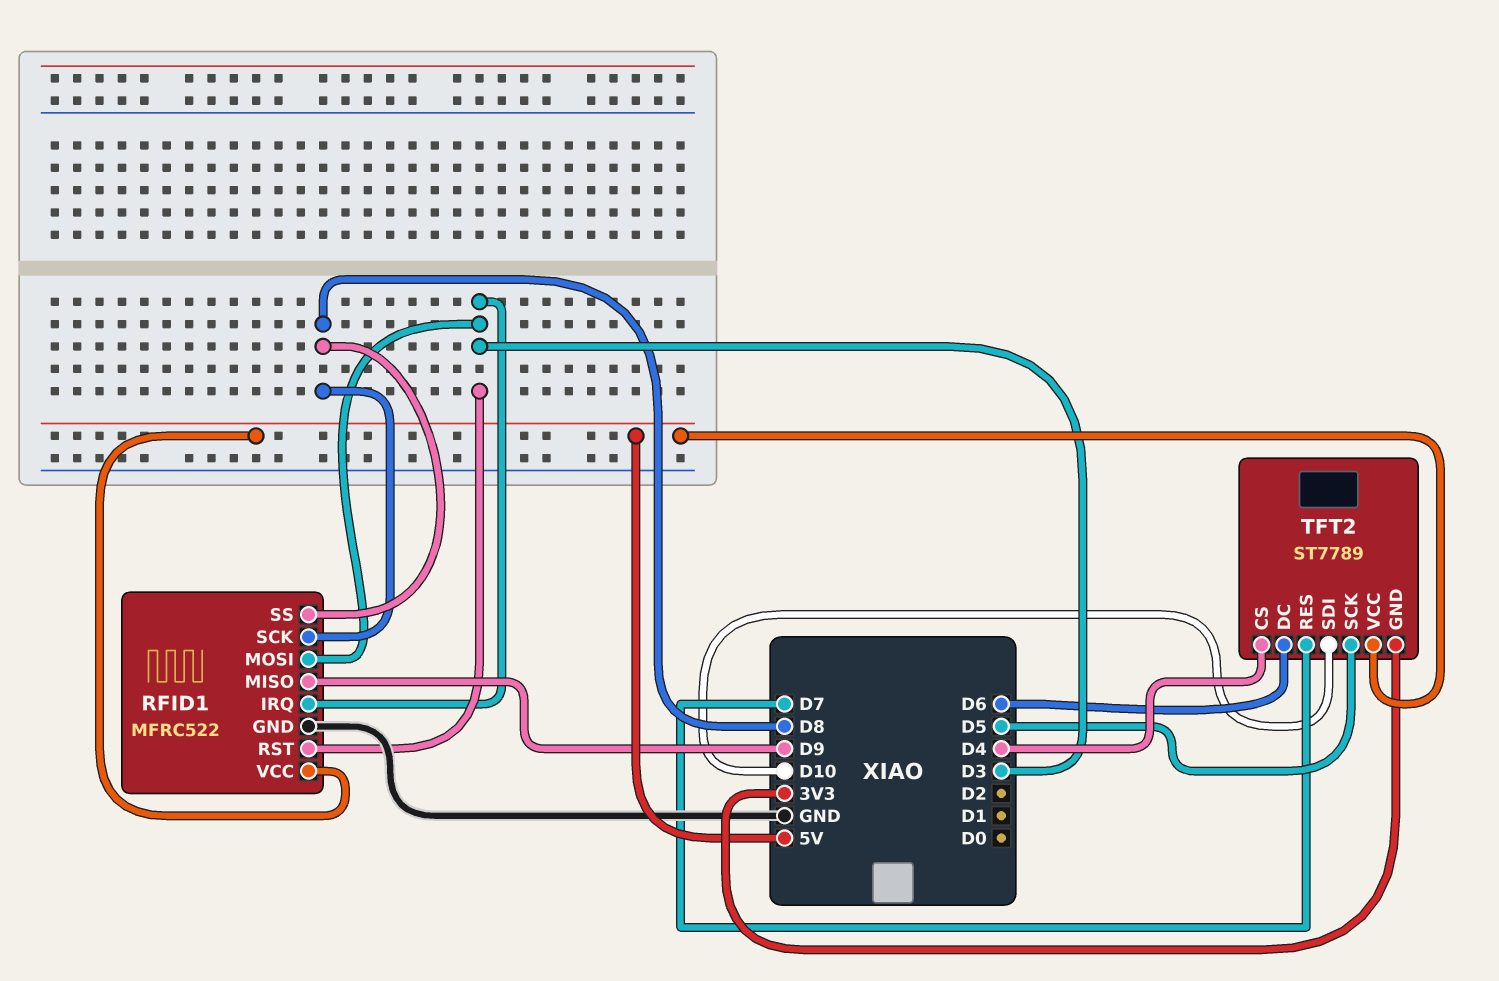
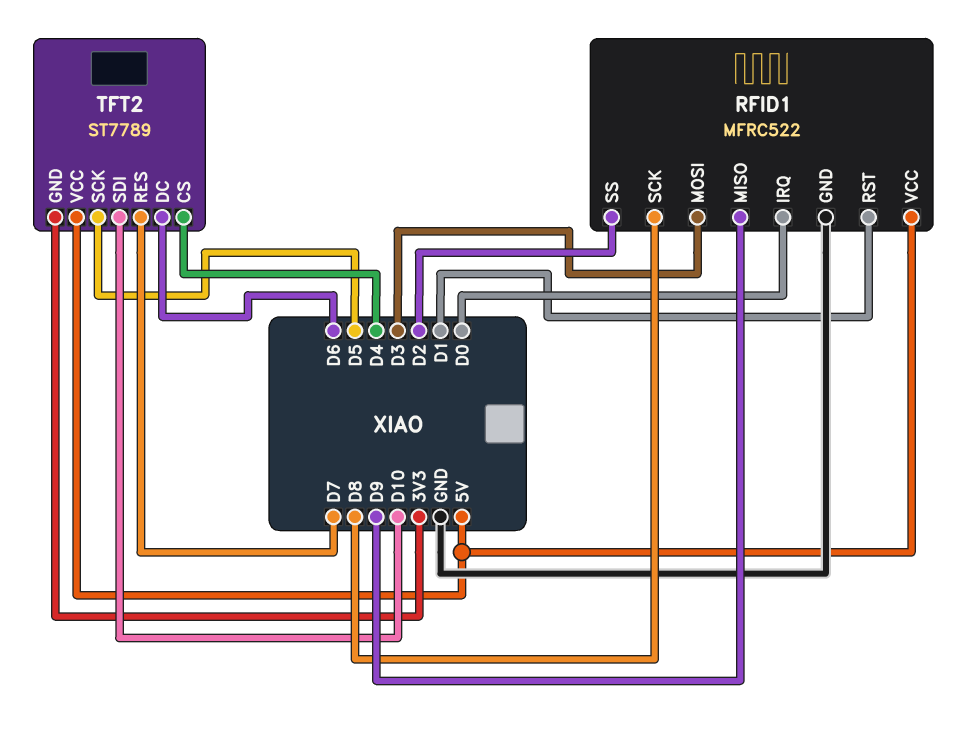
RFID1 pin IRQ: D3 -> D0
RFID1 pin RST: D3 -> D1
RFID1 pin SS: D8 -> D2

